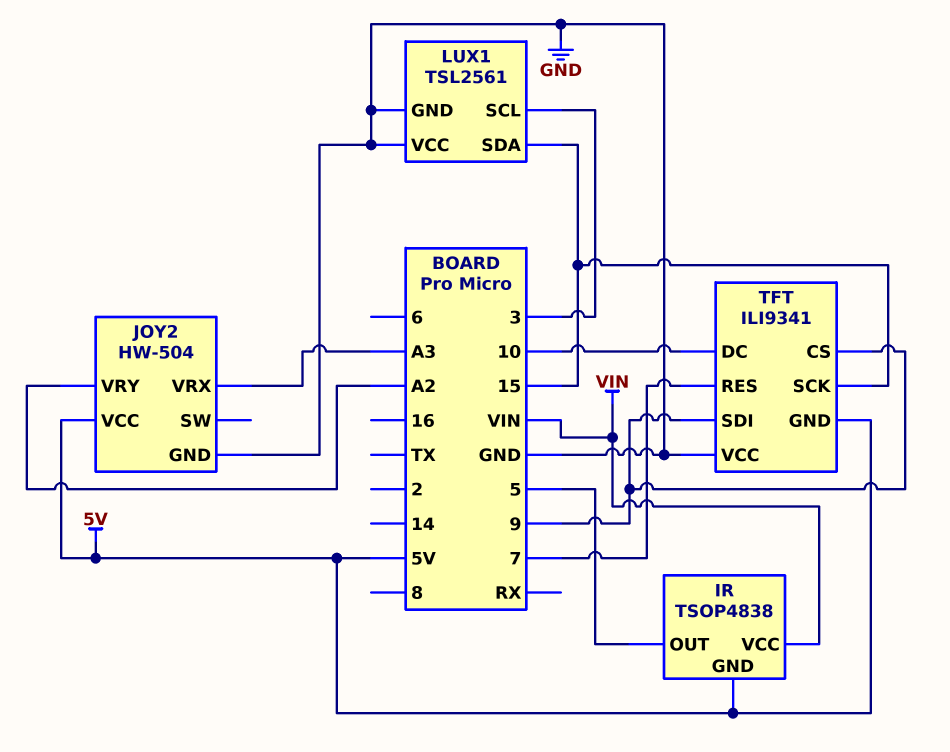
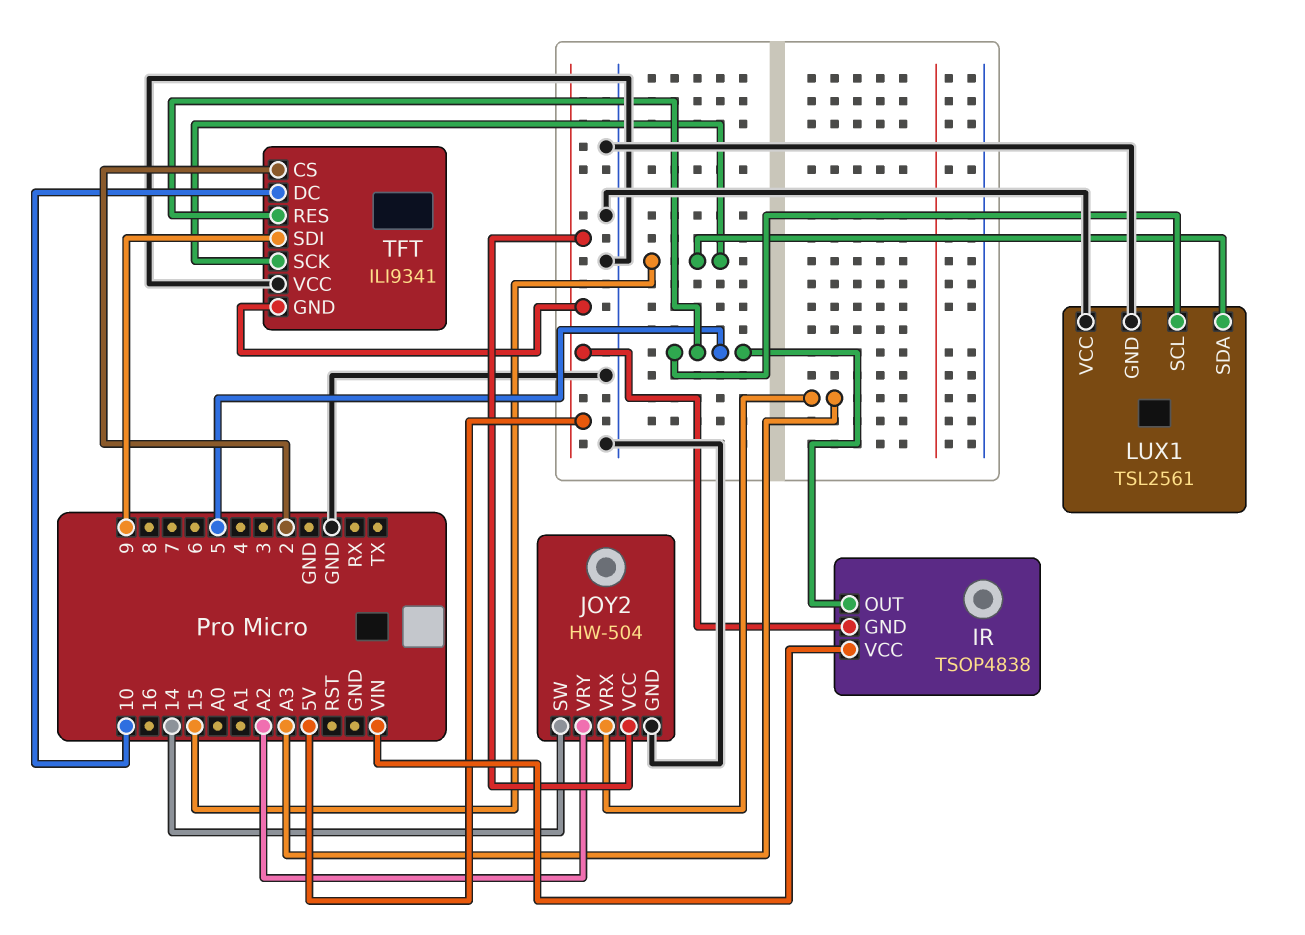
JOY2 pin SW: none -> 14
LUX1 pin SCL: 3 -> 5
TFT pin CS: 9 -> 2
TFT pin RES: 7 -> 5

